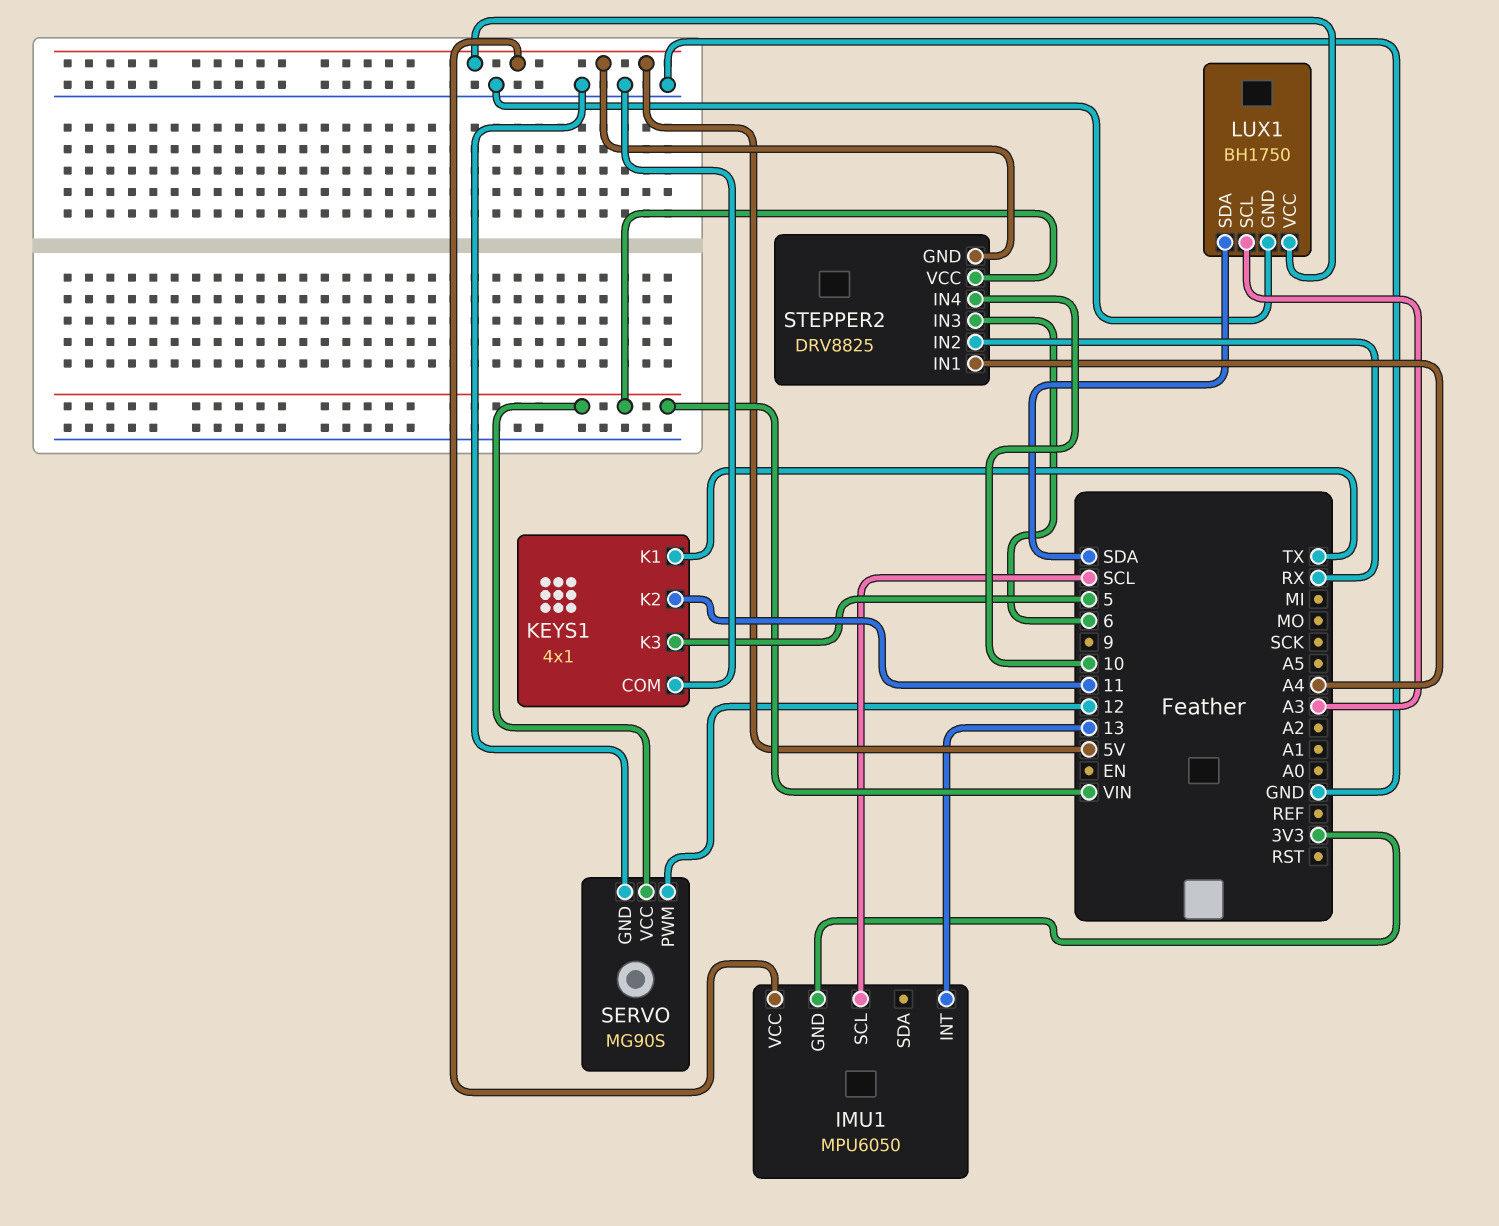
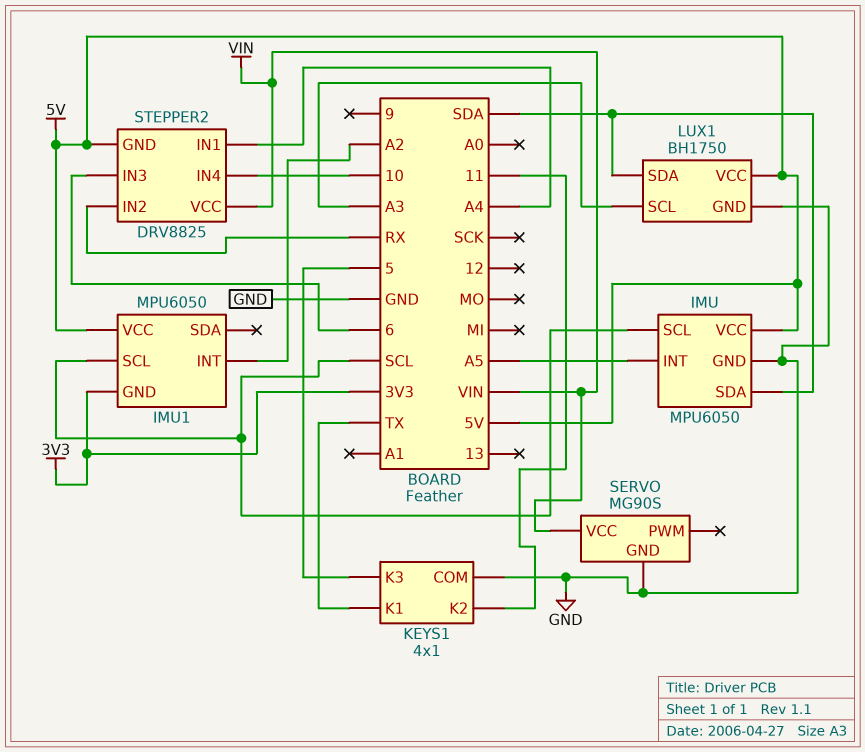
IMU: none -> MPU6050
IMU pin GND: none -> GND
IMU pin INT: none -> A5
IMU pin SCL: none -> SCL
IMU pin SDA: none -> SDA
IMU pin VCC: none -> 5V
IMU1 pin INT: 13 -> A2
SERVO pin PWM: 12 -> none

